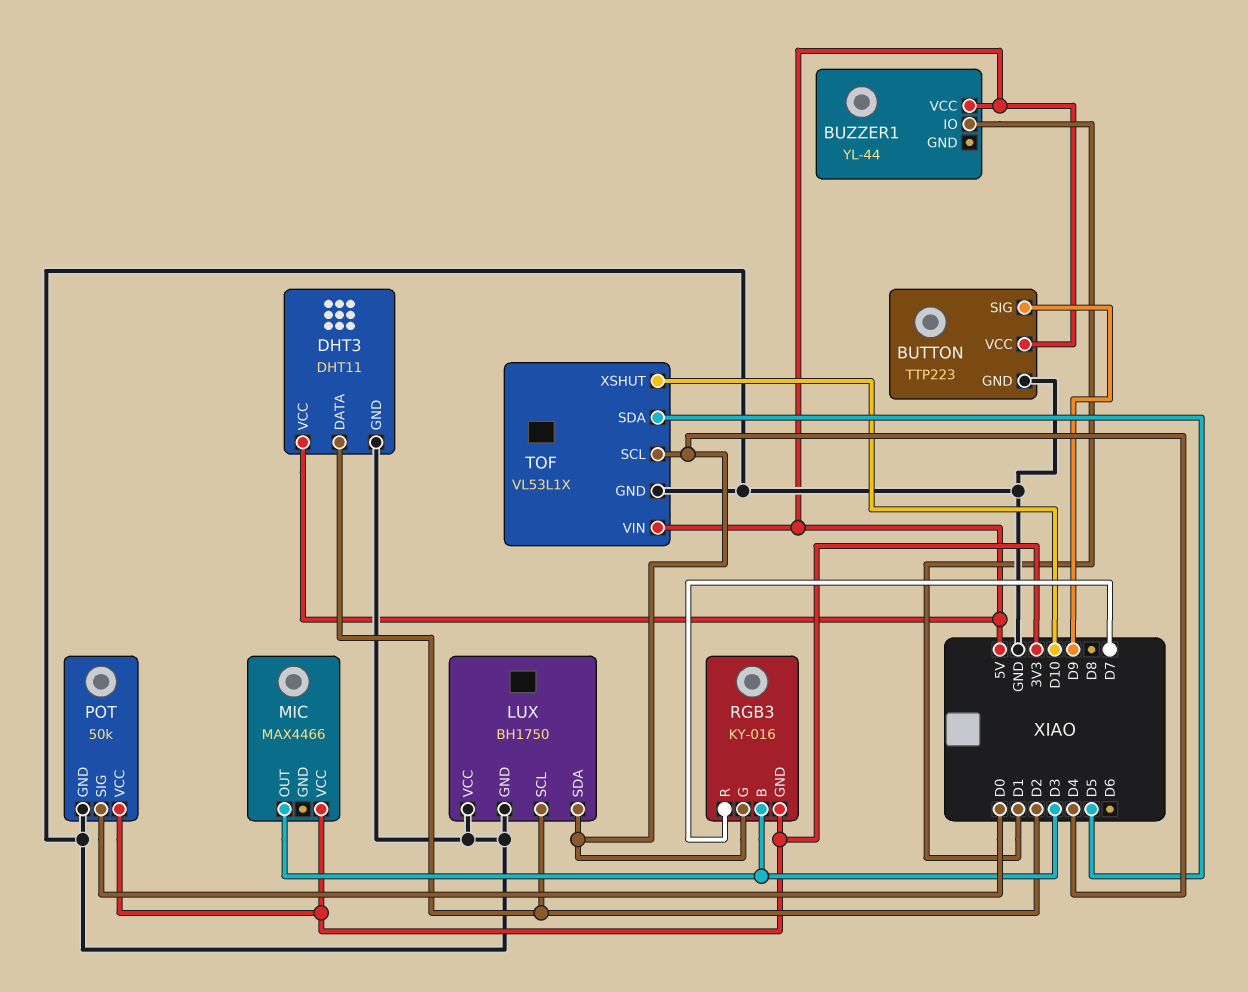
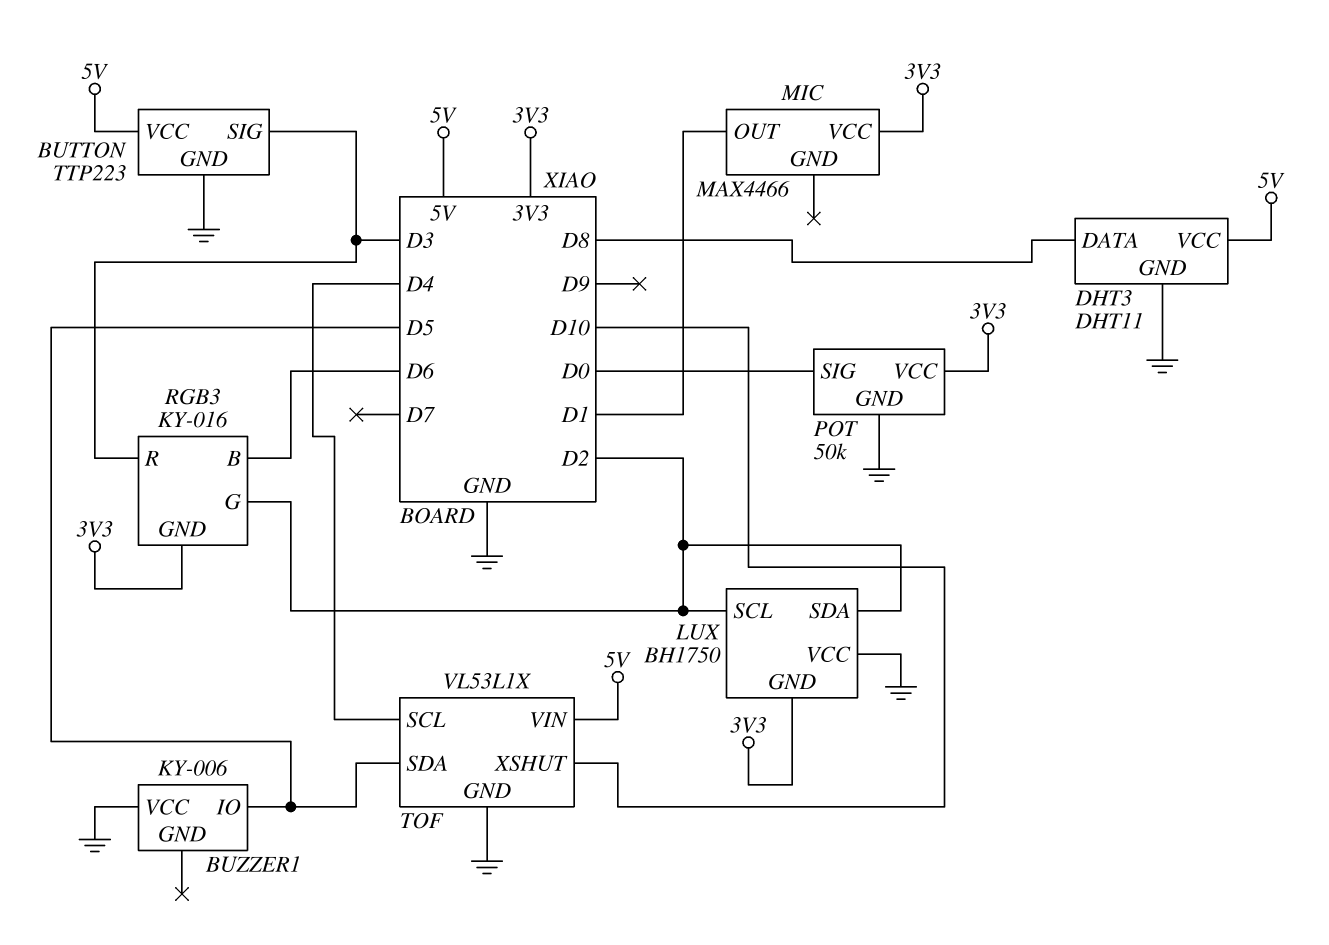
BUTTON pin SIG: D9 -> D3
BUZZER1: YL-44 -> KY-006
BUZZER1 pin IO: D1 -> D5
BUZZER1 pin VCC: 5V -> GND
DHT3 pin DATA: D2 -> D8
LUX pin GND: GND -> 3V3
LUX pin SDA: D4 -> D2
MIC pin OUT: D3 -> D1
RGB3 pin B: D3 -> D6
RGB3 pin G: D4 -> D2
RGB3 pin R: D7 -> D3

